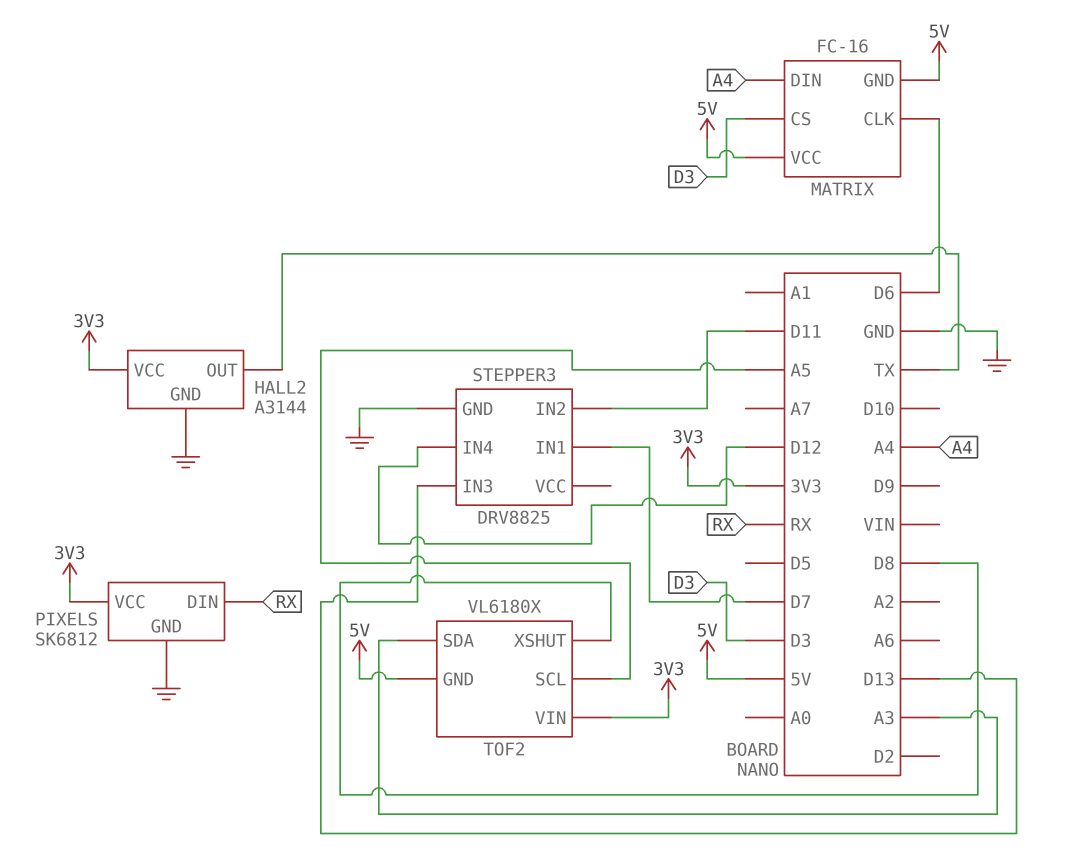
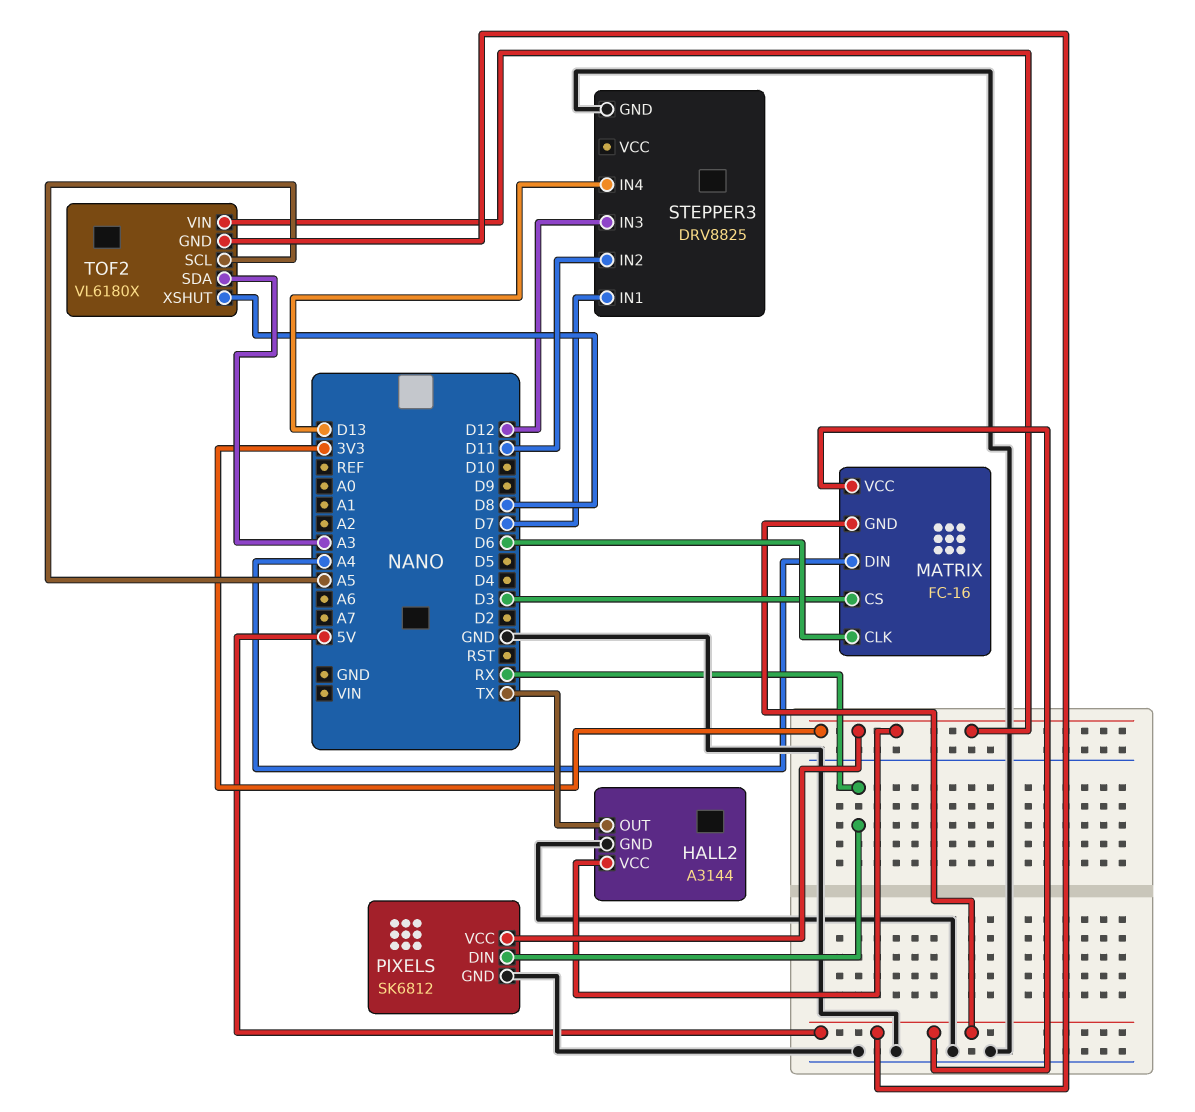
STEPPER3 pin IN3: D13 -> D12
STEPPER3 pin IN4: D12 -> D13

